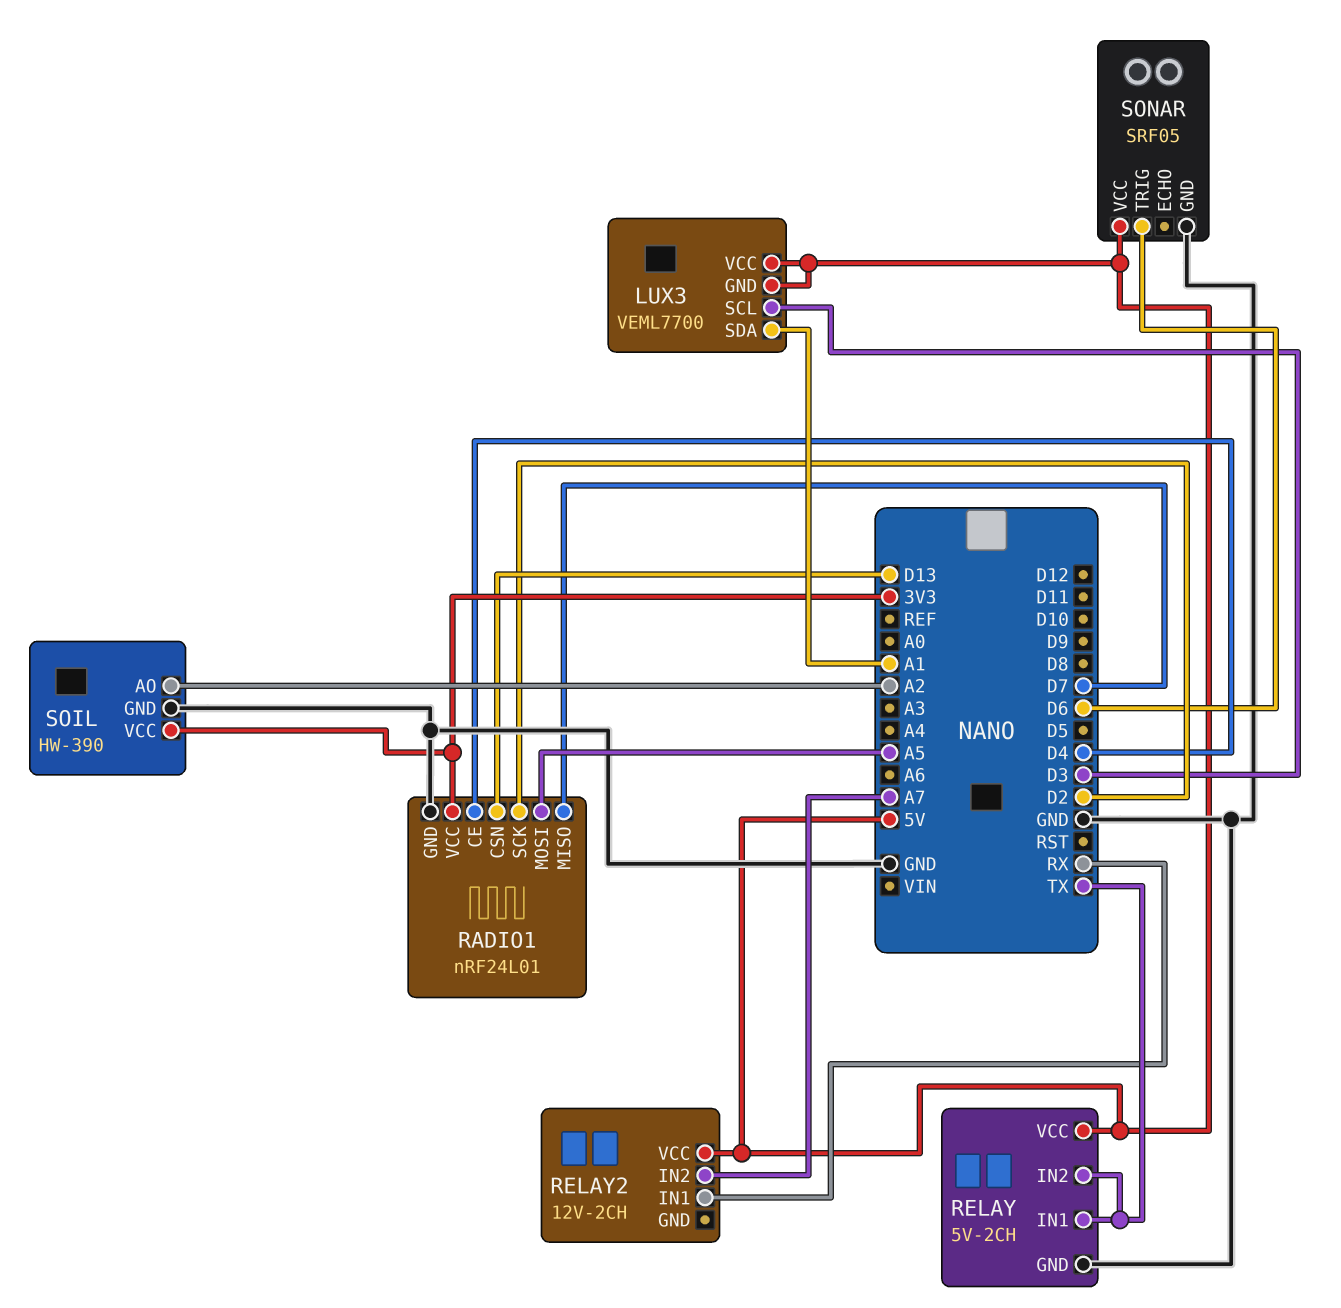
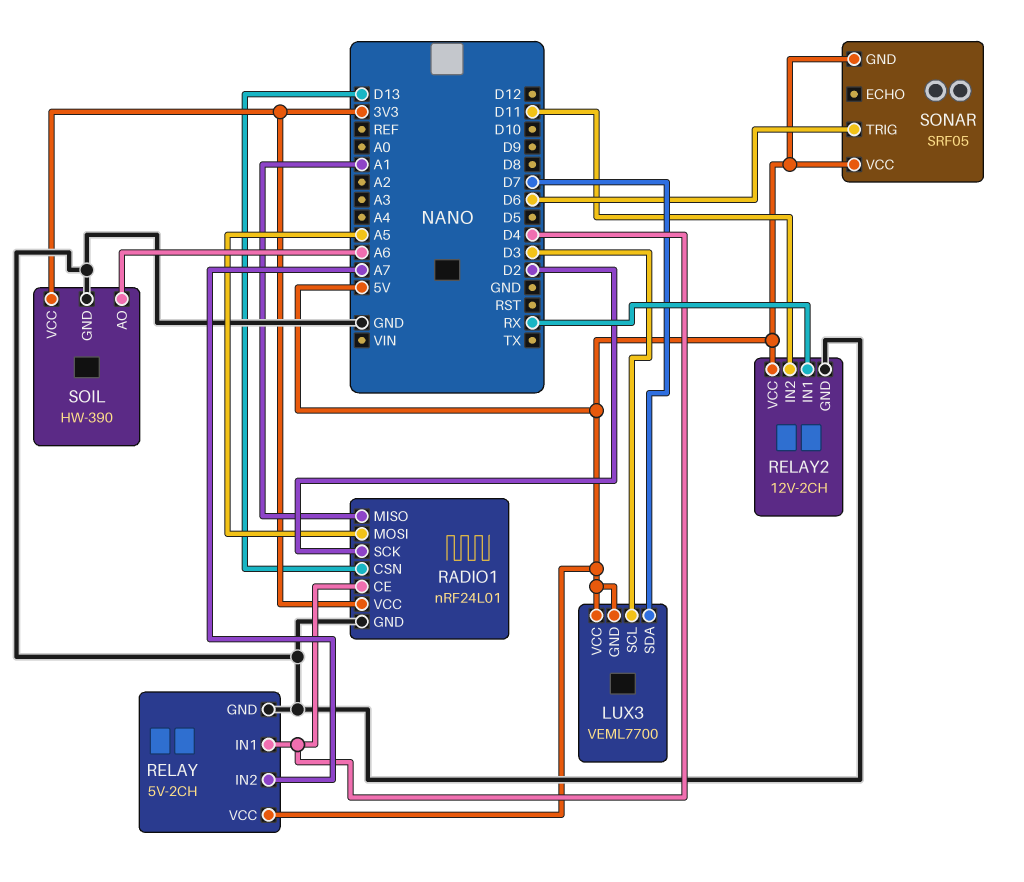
LUX3 pin SDA: A1 -> D7
RADIO1 pin MISO: D7 -> A1
RELAY pin IN1: TX -> D4
RELAY pin IN2: TX -> A7
RELAY2 pin GND: none -> GND
RELAY2 pin IN2: A7 -> D11
SOIL pin AO: A2 -> A6
SONAR pin GND: GND -> 5V

